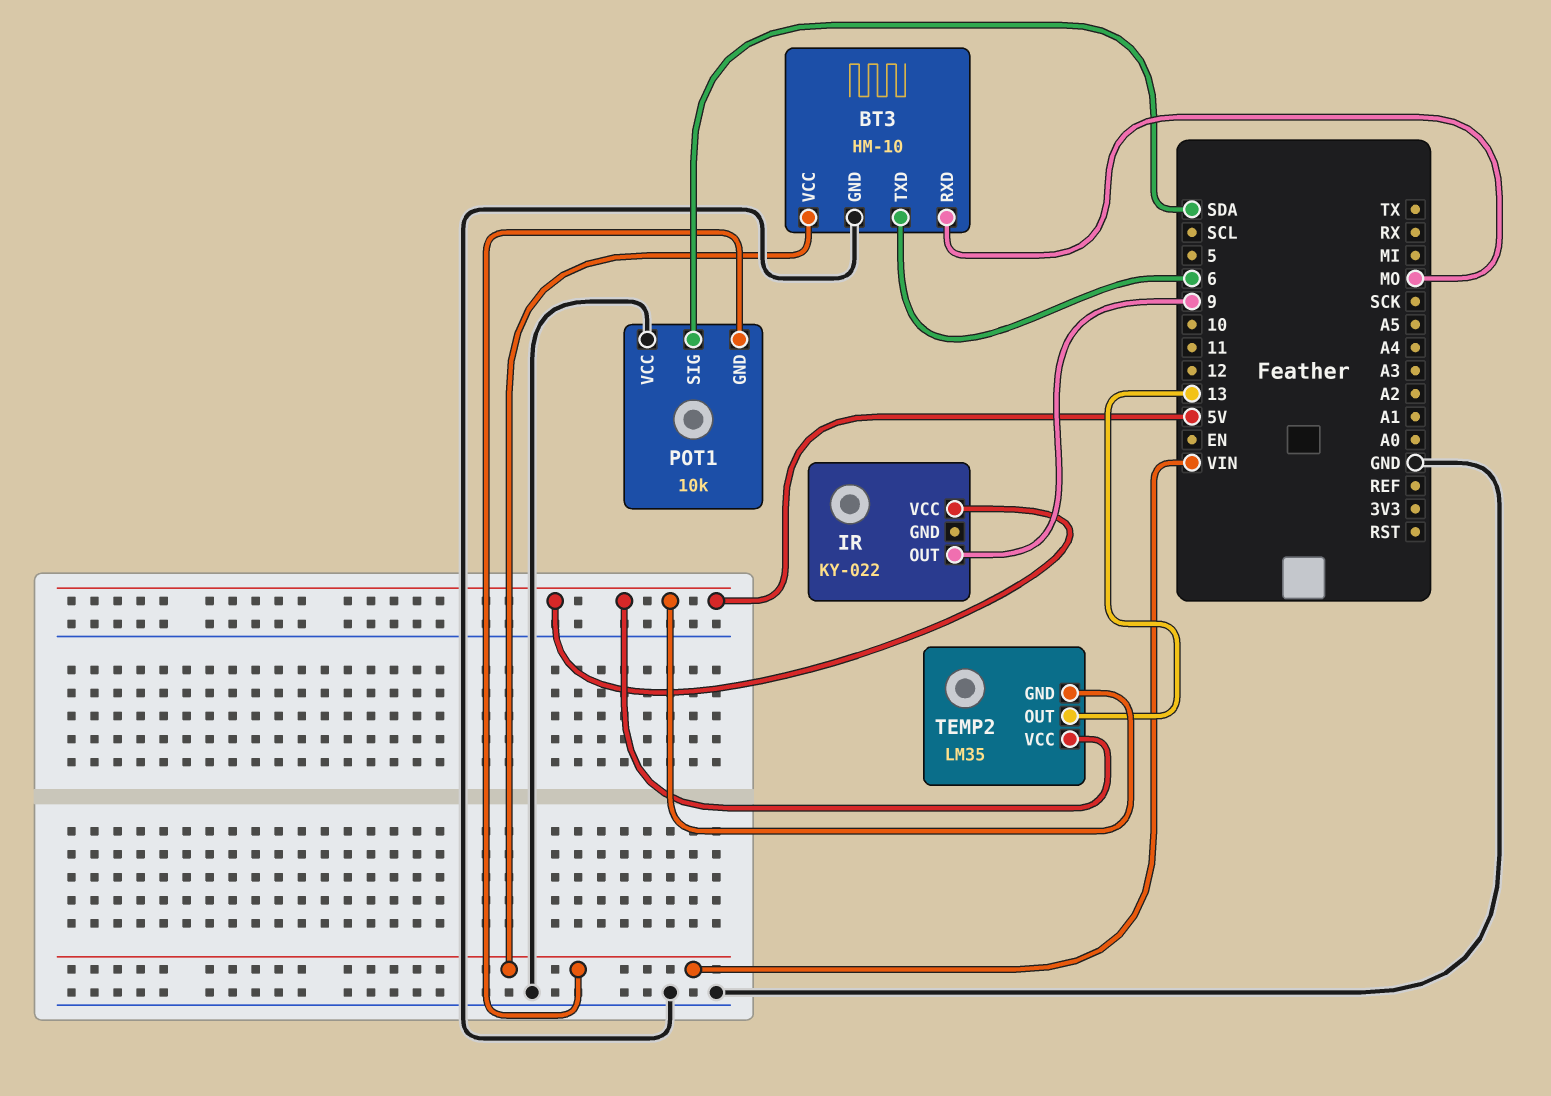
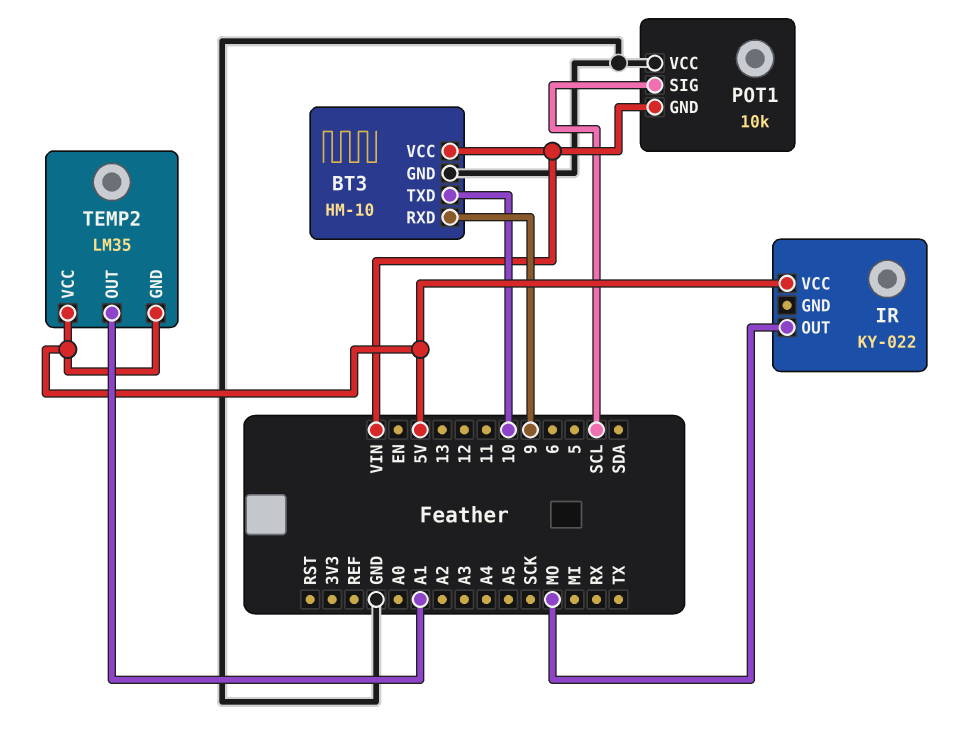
BT3 pin RXD: MO -> 9
BT3 pin TXD: 6 -> 10
IR pin OUT: 9 -> MO
POT1 pin SIG: SDA -> SCL
TEMP2 pin OUT: 13 -> A1

